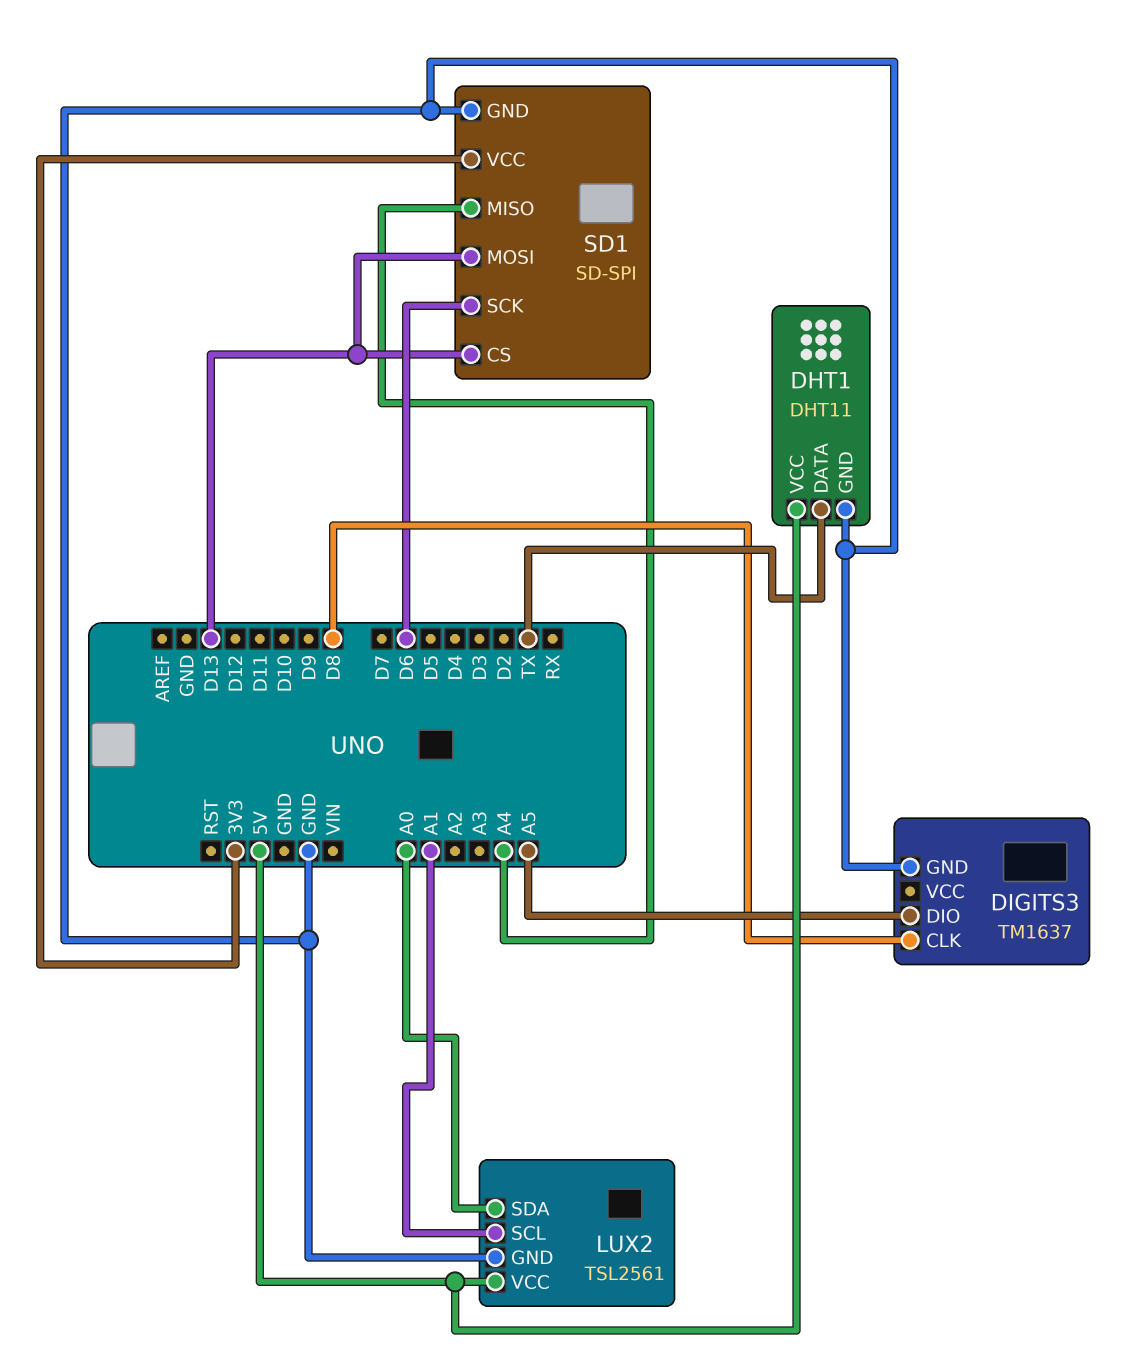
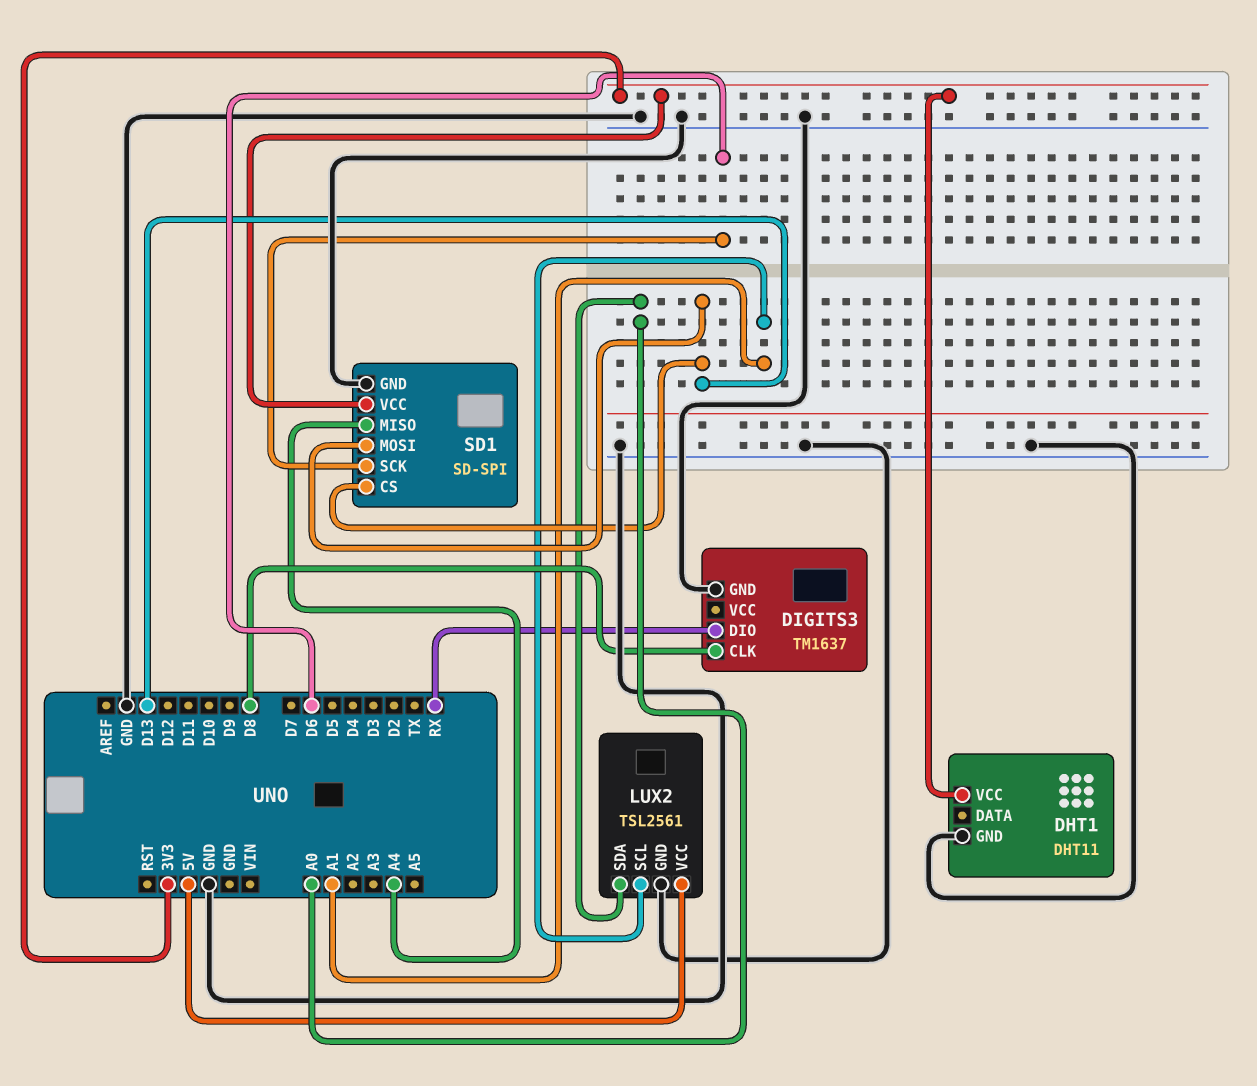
DHT1 pin DATA: TX -> none
DHT1 pin VCC: 5V -> 3V3
DIGITS3 pin DIO: A5 -> RX

